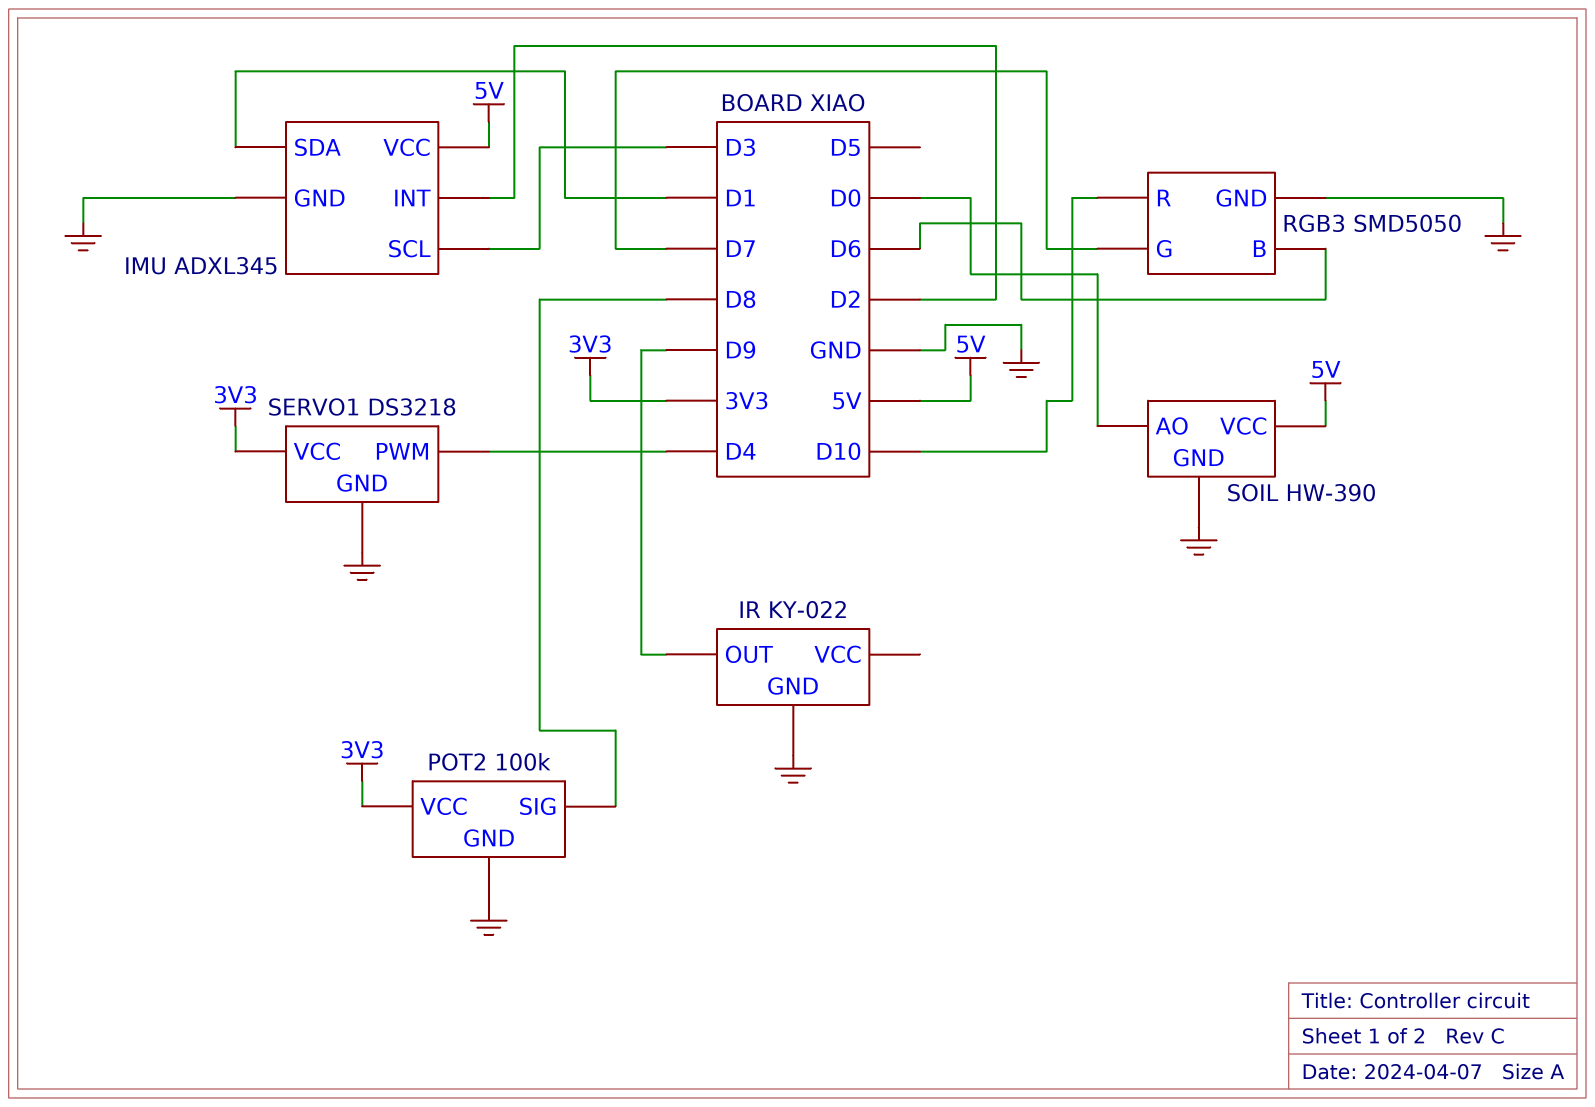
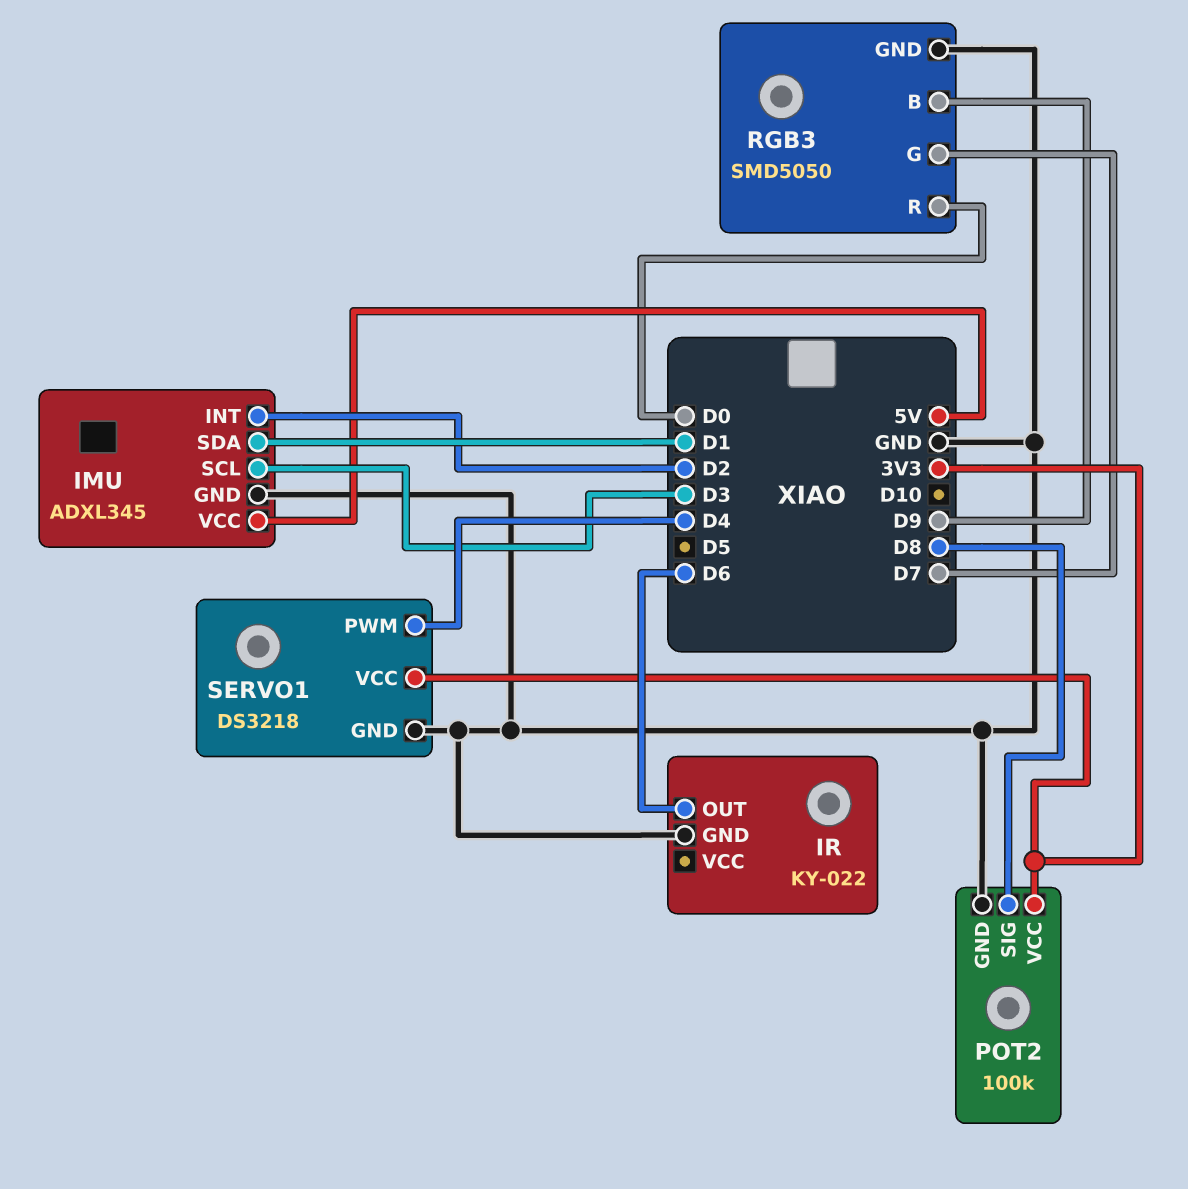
IR pin OUT: D9 -> D6
RGB3 pin B: D6 -> D9
RGB3 pin R: D10 -> D0
SOIL: HW-390 -> none
SOIL pin AO: D0 -> none
SOIL pin GND: GND -> none
SOIL pin VCC: 5V -> none

